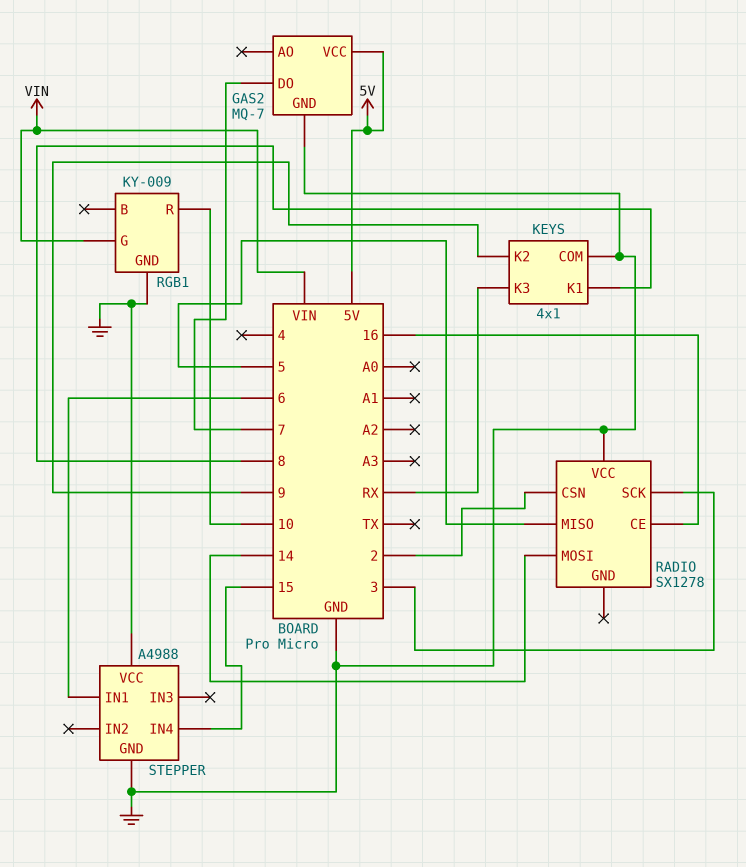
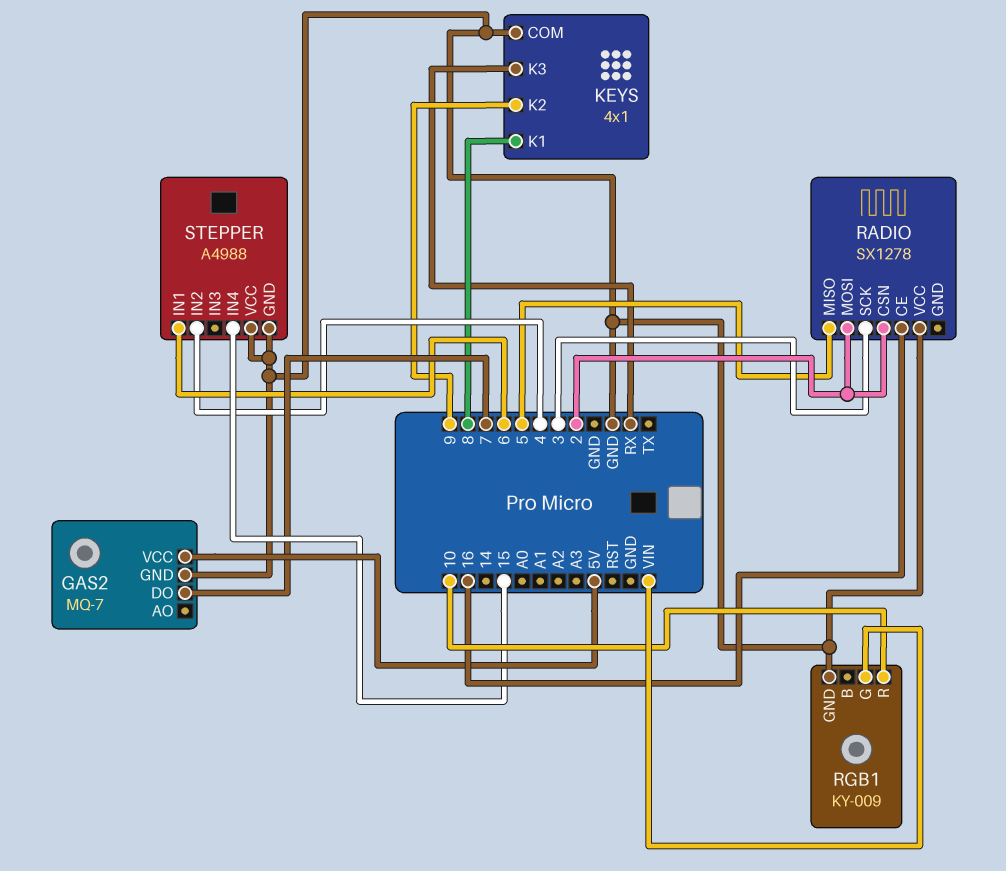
RADIO pin MOSI: 14 -> 2
STEPPER pin IN2: none -> 4

